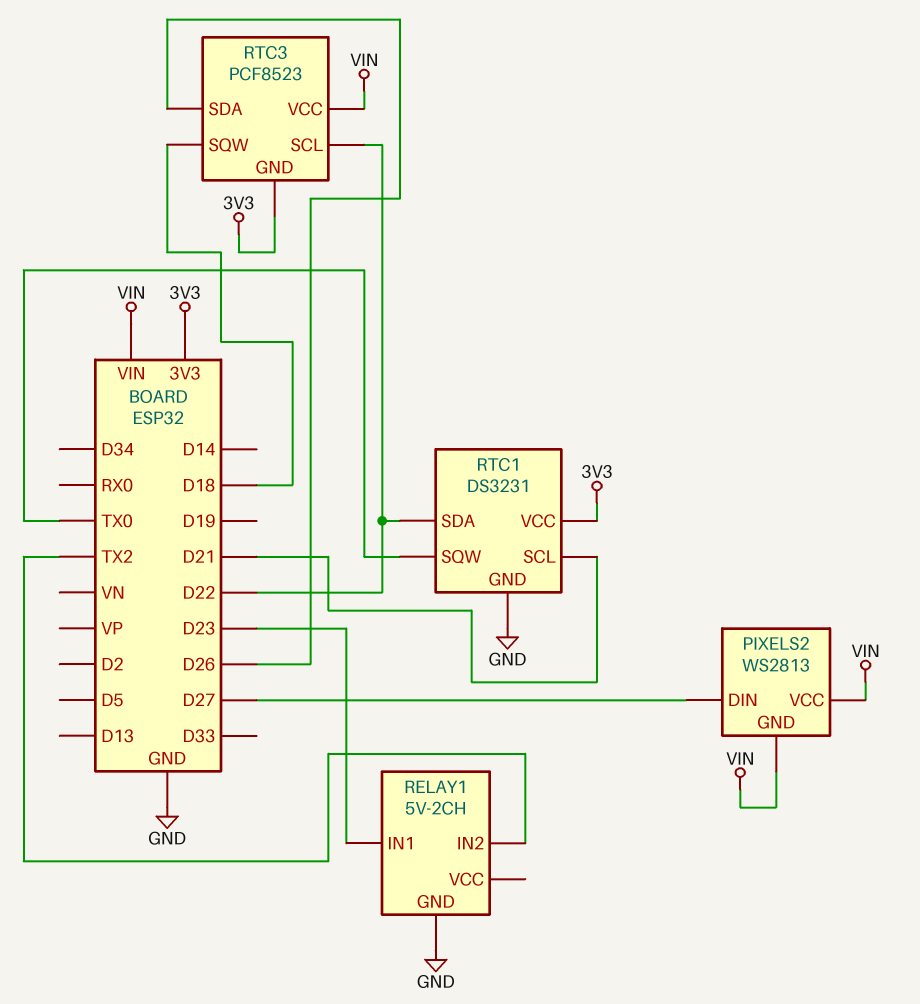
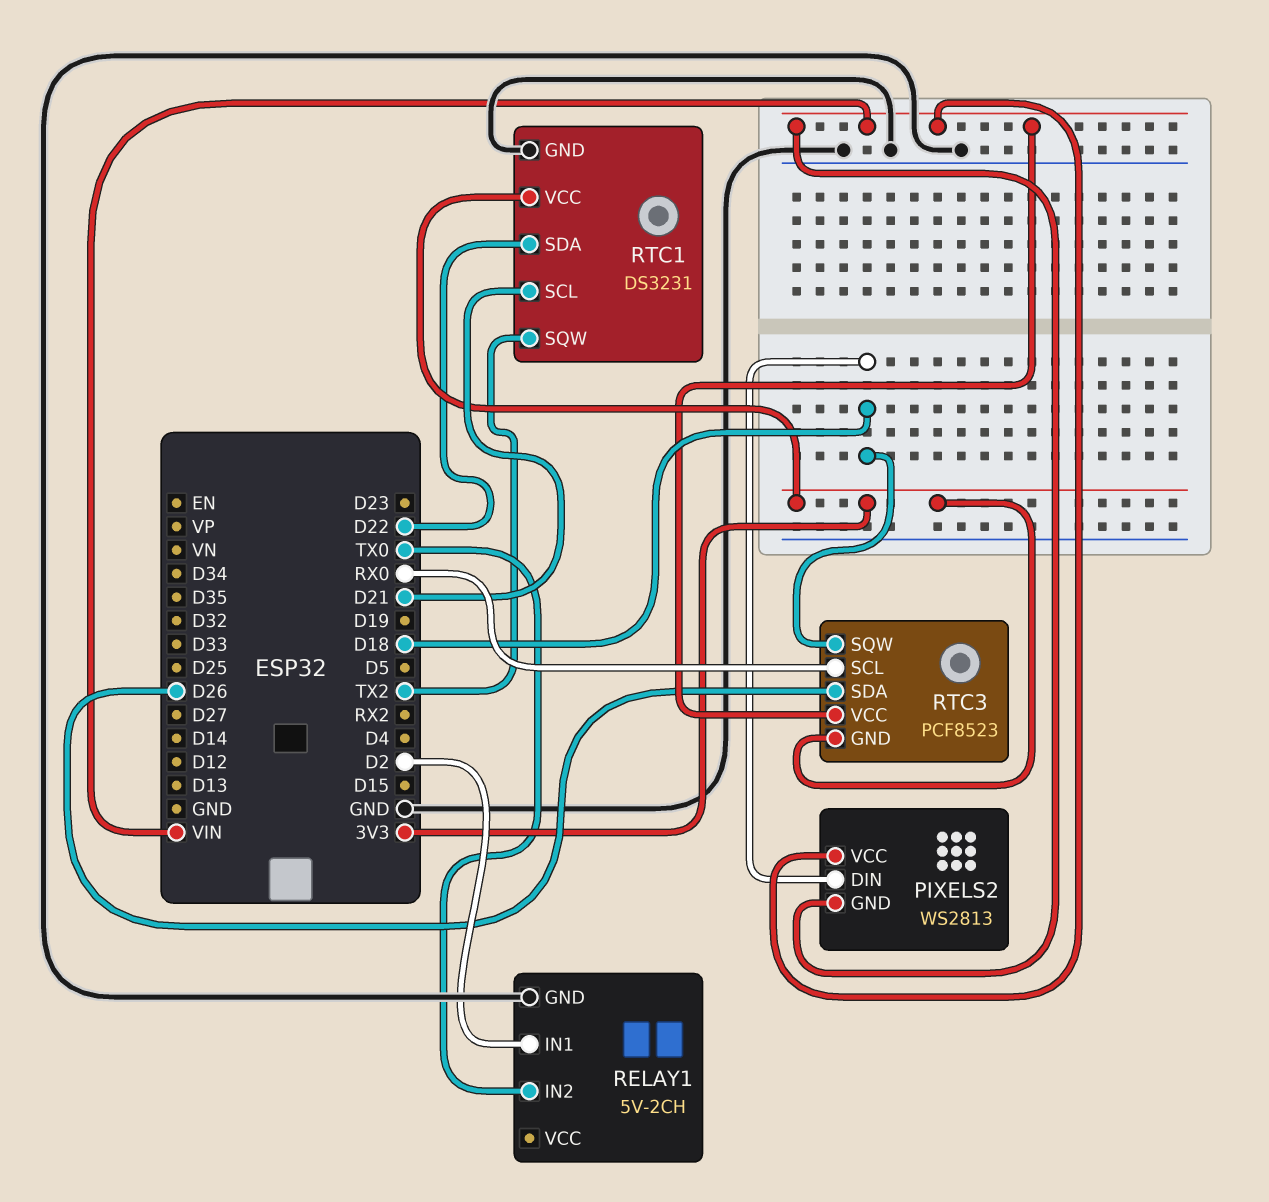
PIXELS2 pin DIN: D27 -> D18
RELAY1 pin IN1: D23 -> D2
RELAY1 pin IN2: TX2 -> TX0
RTC1 pin SQW: TX0 -> TX2
RTC3 pin SCL: D22 -> RX0

